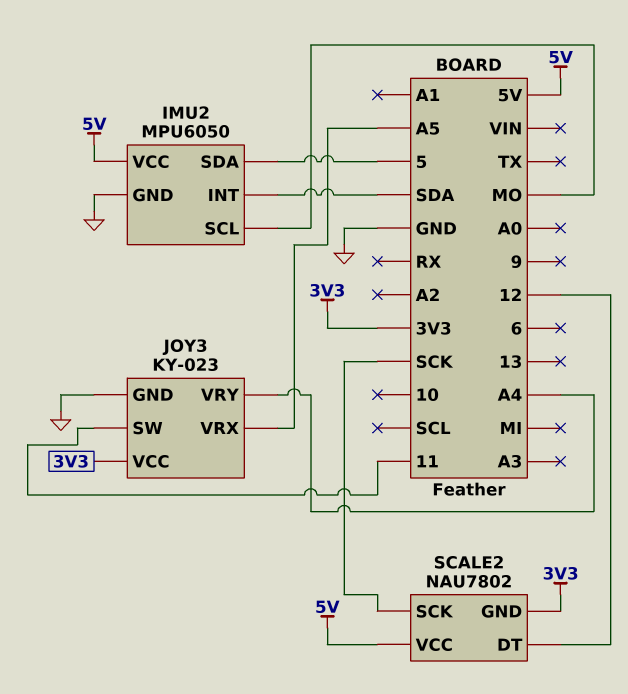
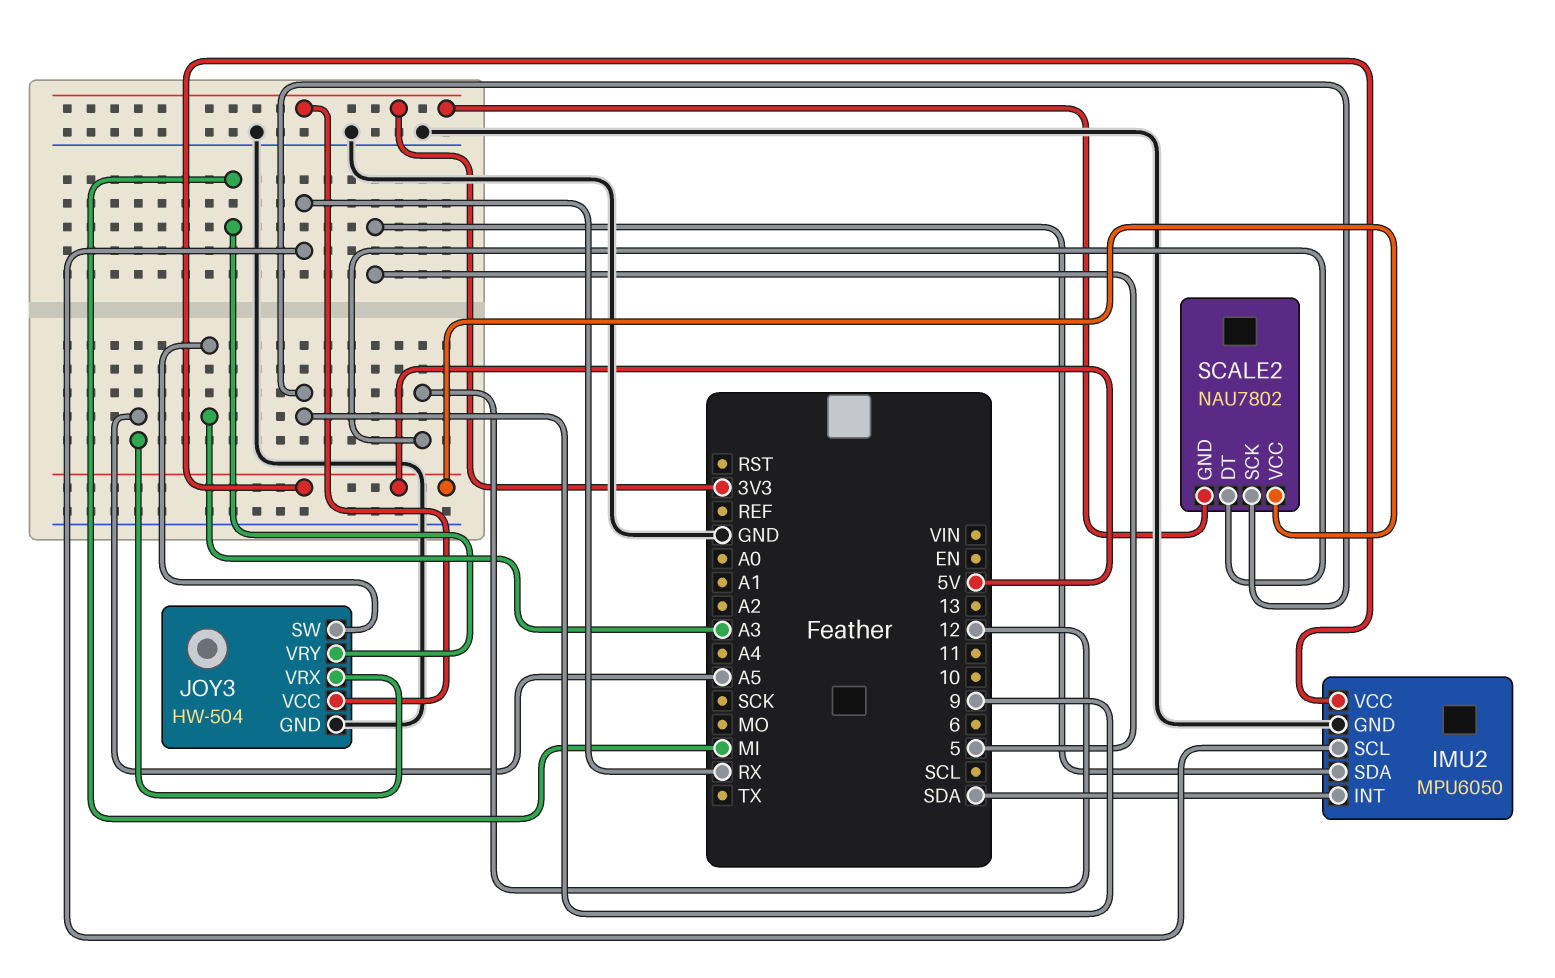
IMU2 pin SCL: MO -> RX
JOY3: KY-023 -> HW-504
JOY3 pin SW: 11 -> A3
JOY3 pin VRY: A4 -> MI
SCALE2 pin SCK: SCK -> 9

